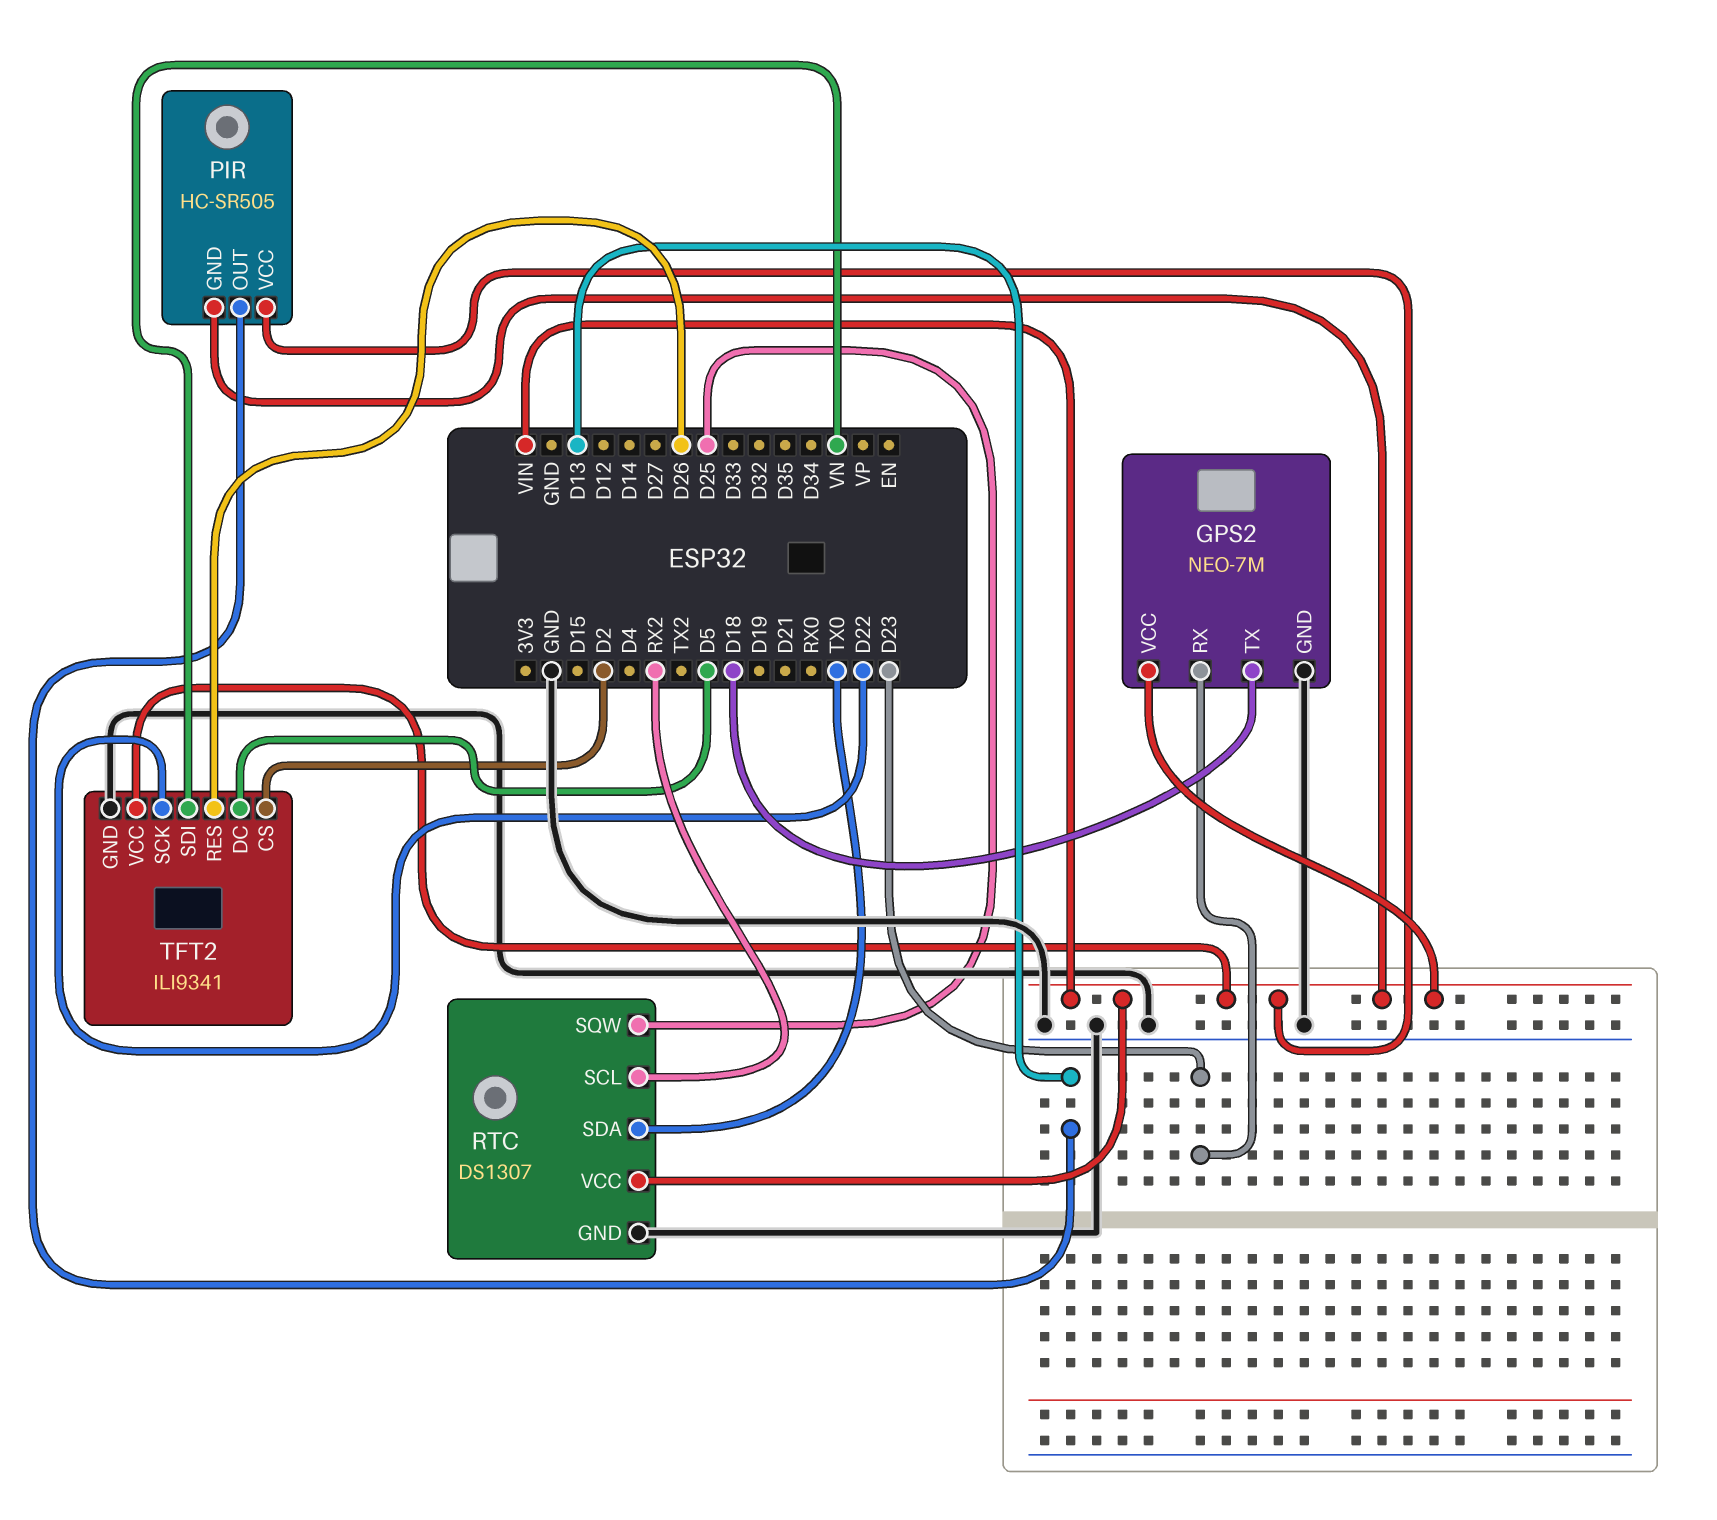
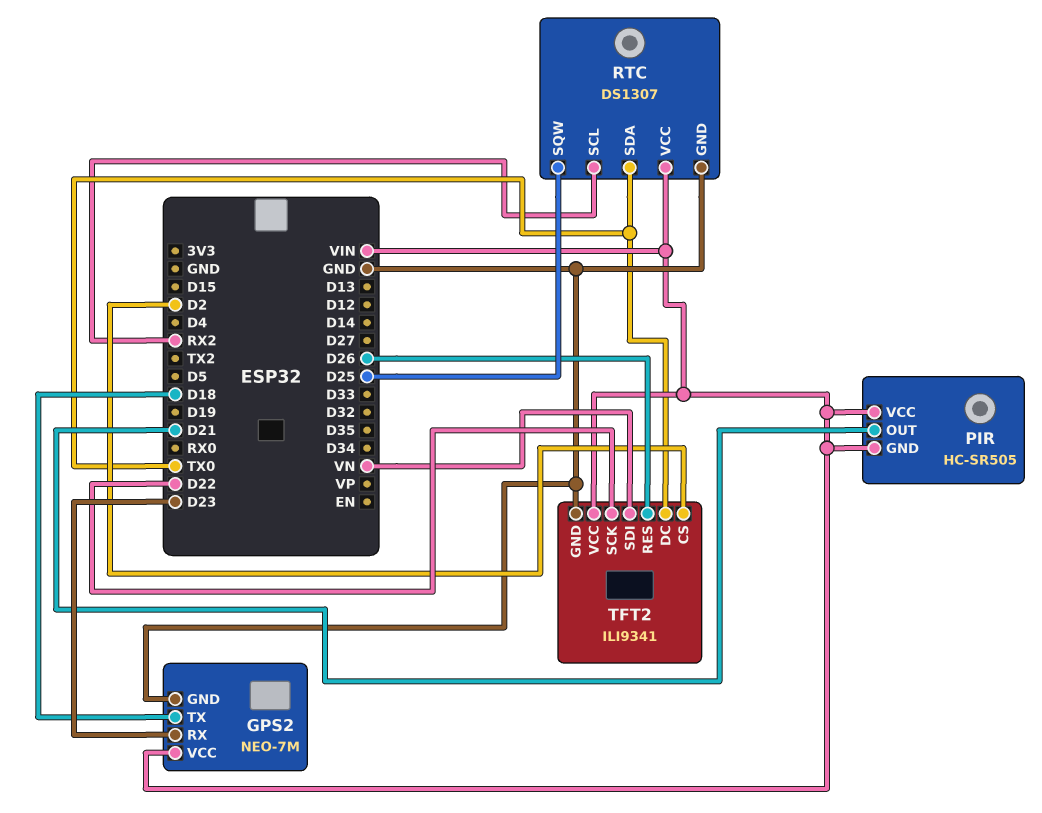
PIR pin OUT: D13 -> D21
TFT2 pin DC: D5 -> TX0

